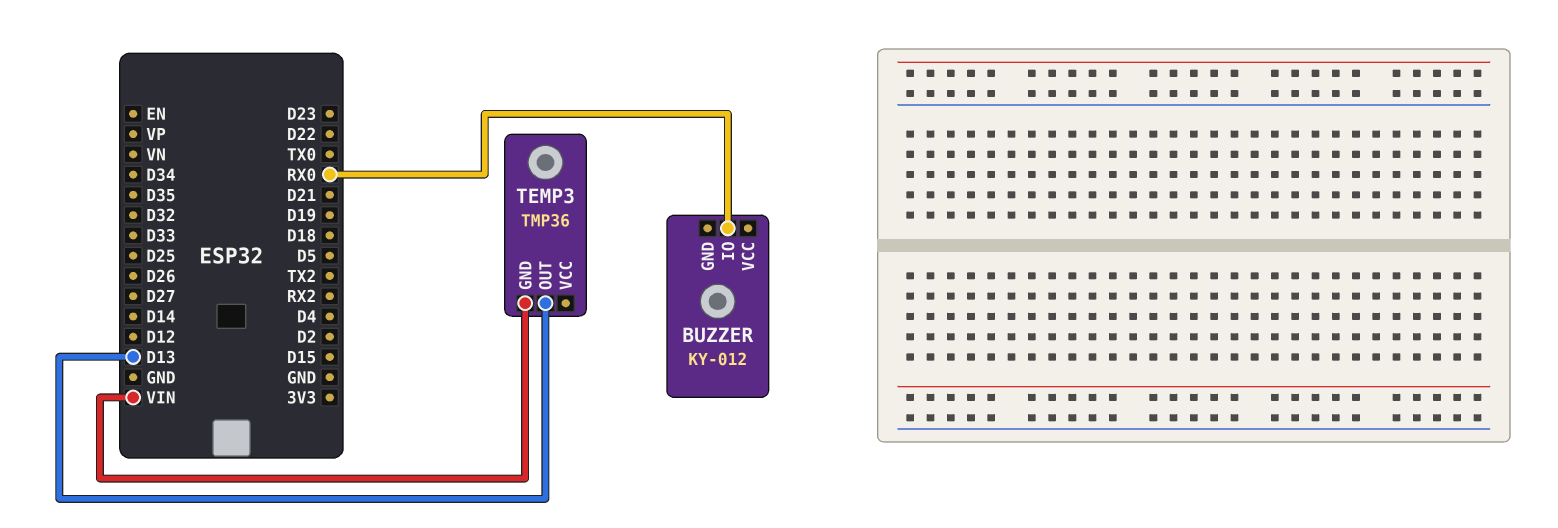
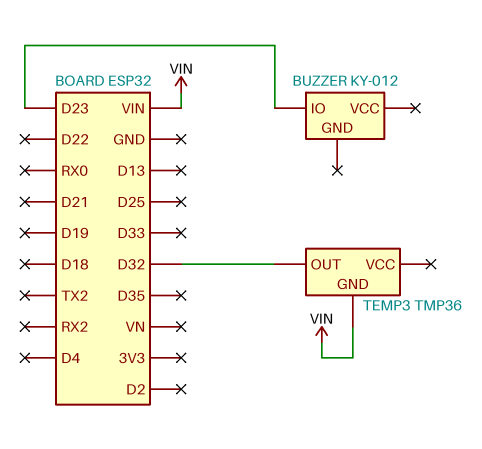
BUZZER pin IO: RX0 -> D23
TEMP3 pin OUT: D13 -> D32

